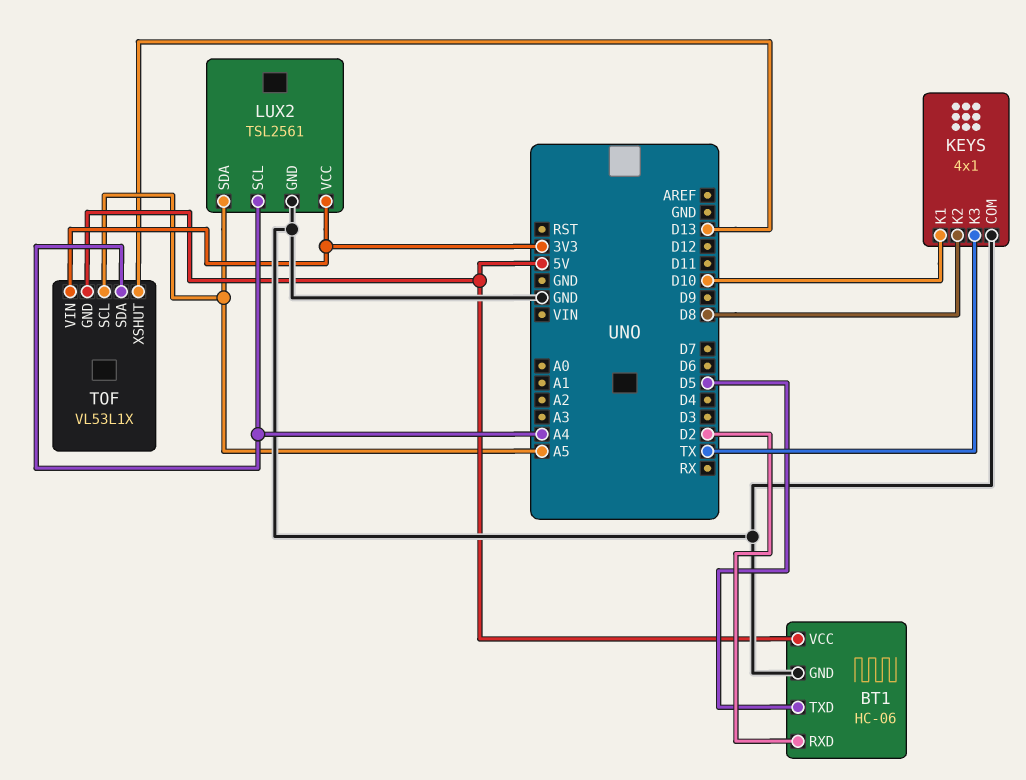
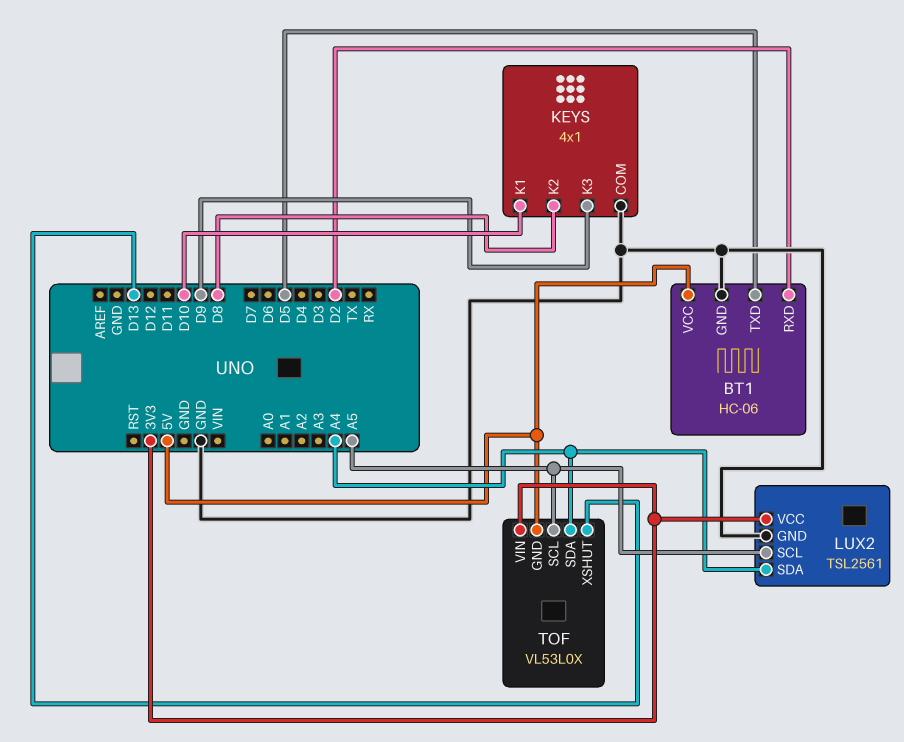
KEYS pin K3: TX -> D9
LUX2 pin SCL: A4 -> A5
LUX2 pin SDA: A5 -> A4
TOF: VL53L1X -> VL53L0X

